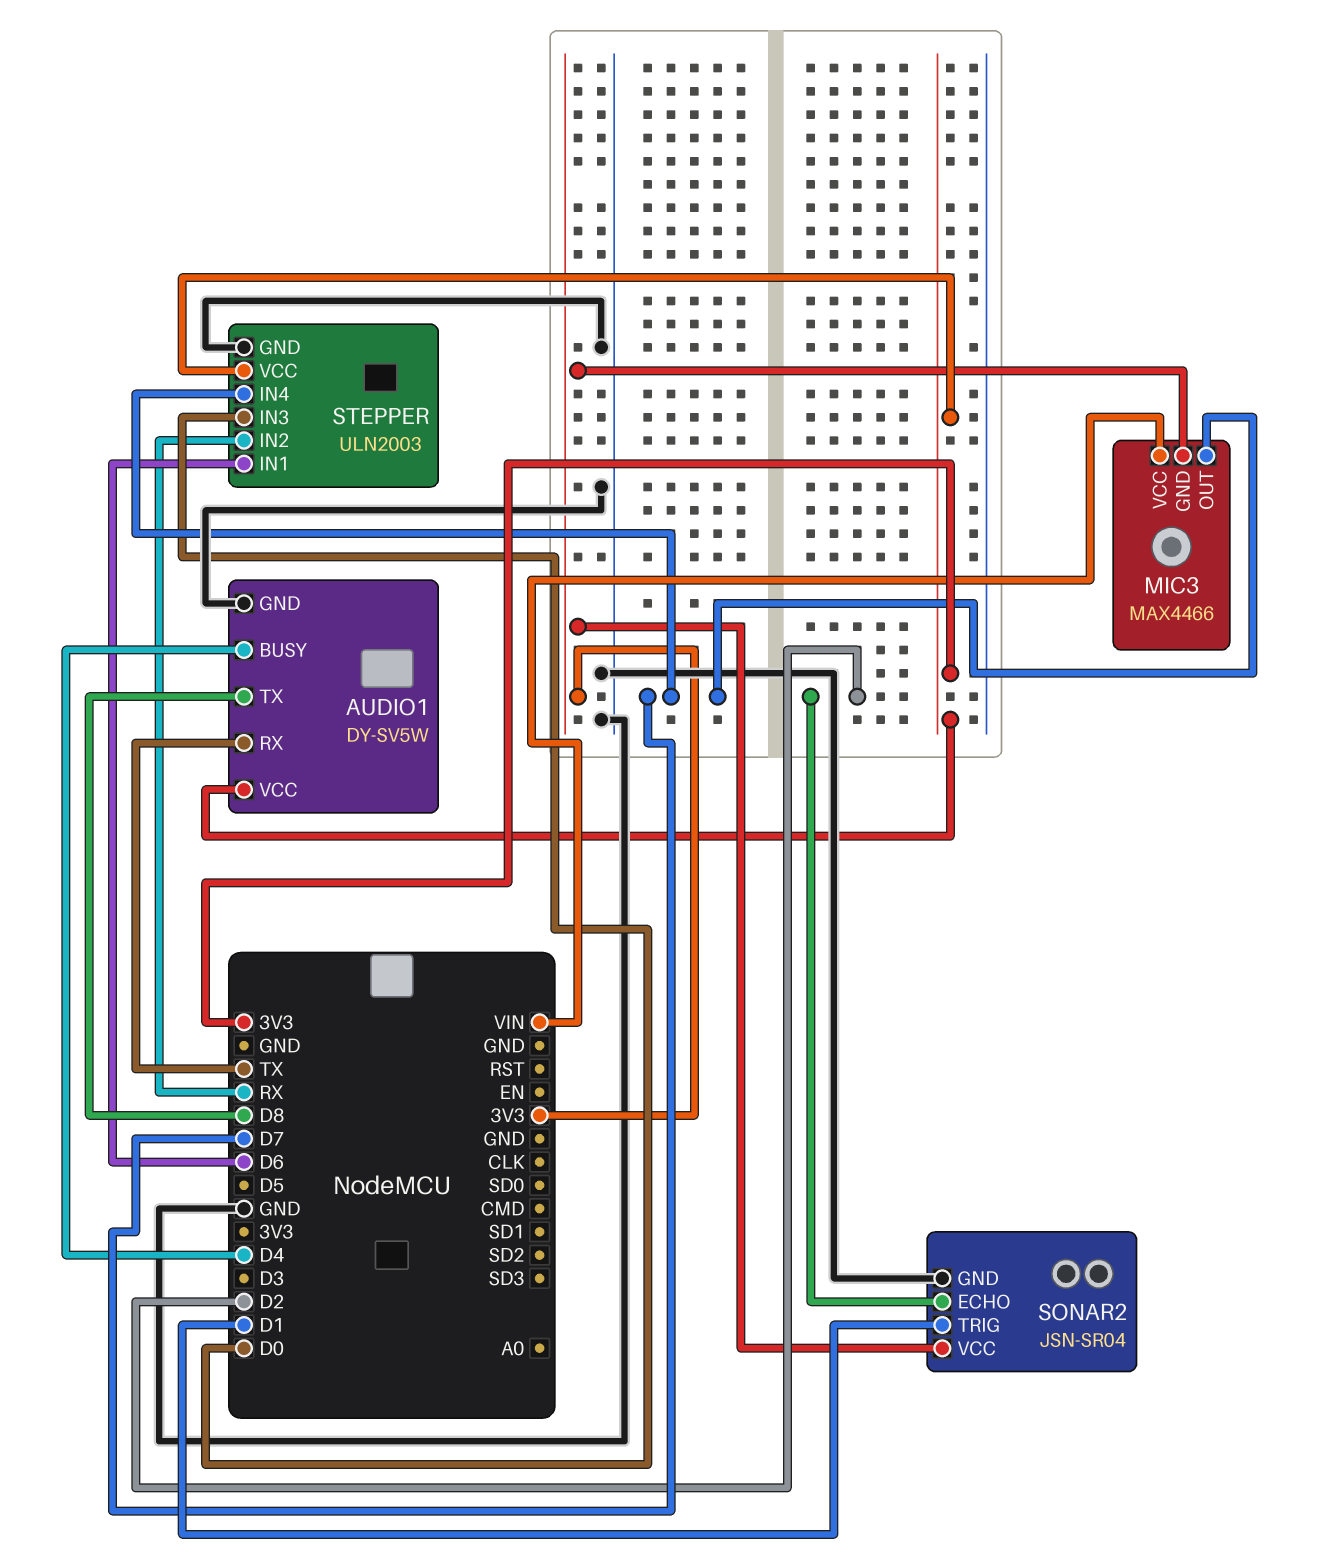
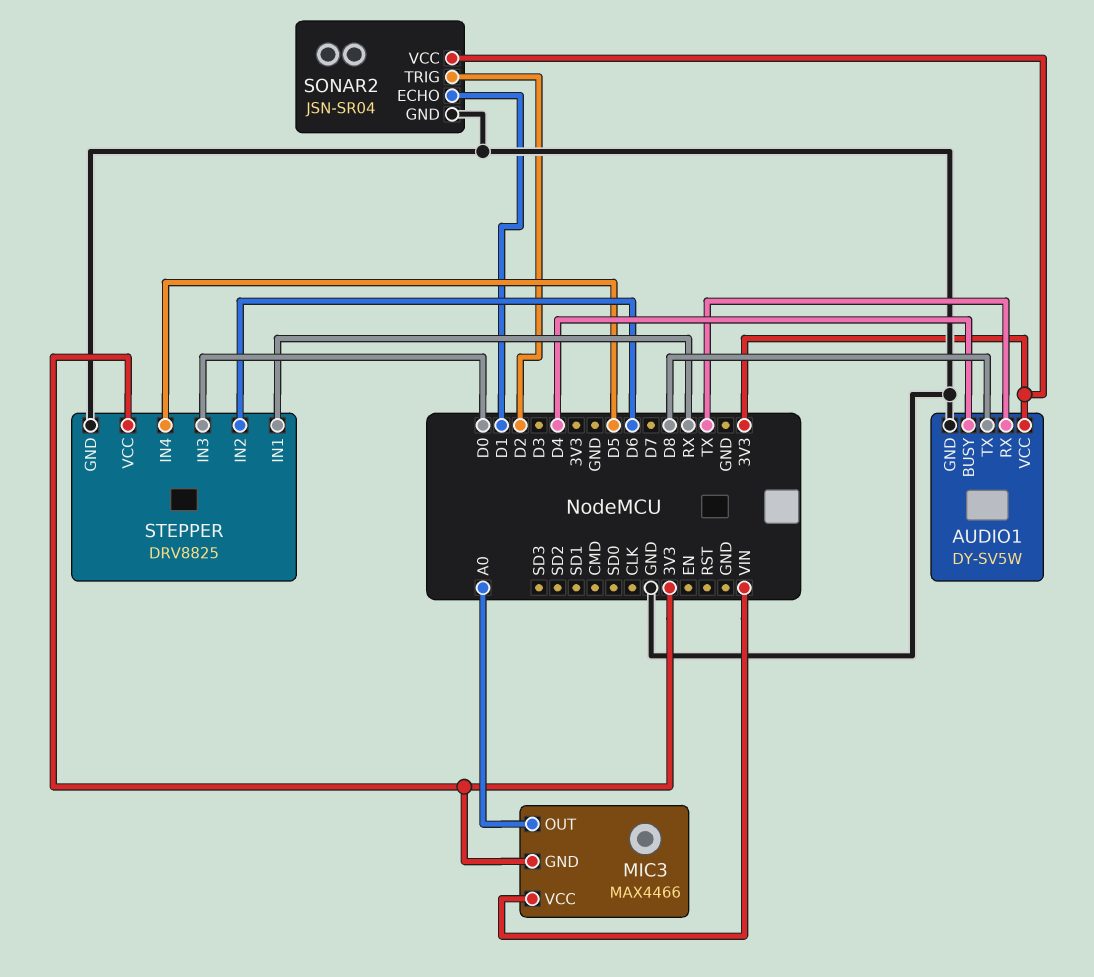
MIC3 pin OUT: D7 -> A0
SONAR2 pin ECHO: D2 -> D1
SONAR2 pin TRIG: D1 -> D2
STEPPER: ULN2003 -> DRV8825
STEPPER pin IN1: D6 -> RX
STEPPER pin IN2: RX -> D6
STEPPER pin IN4: D7 -> D5

